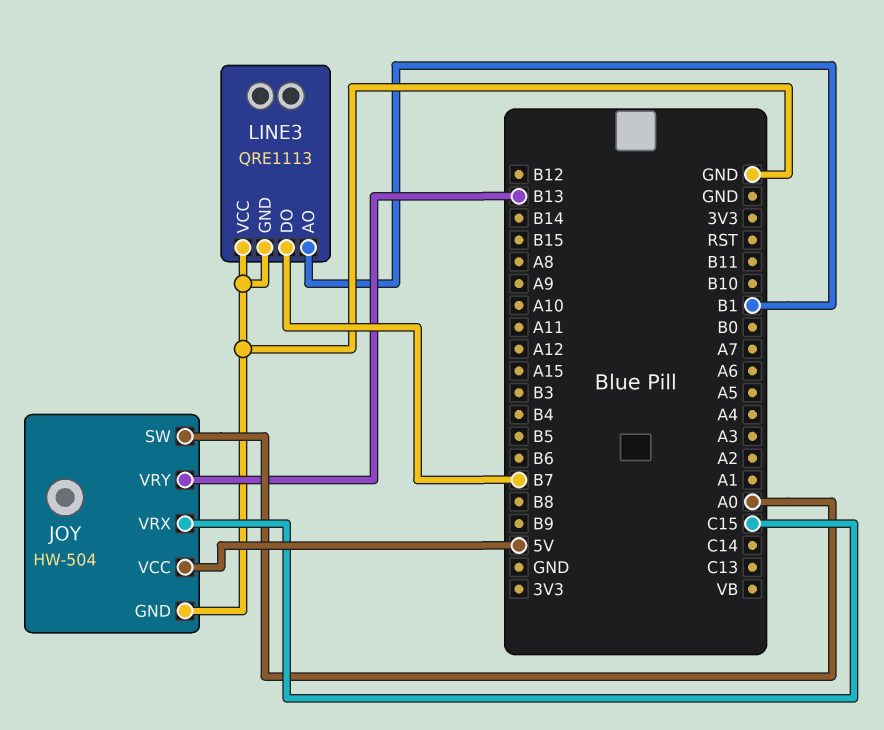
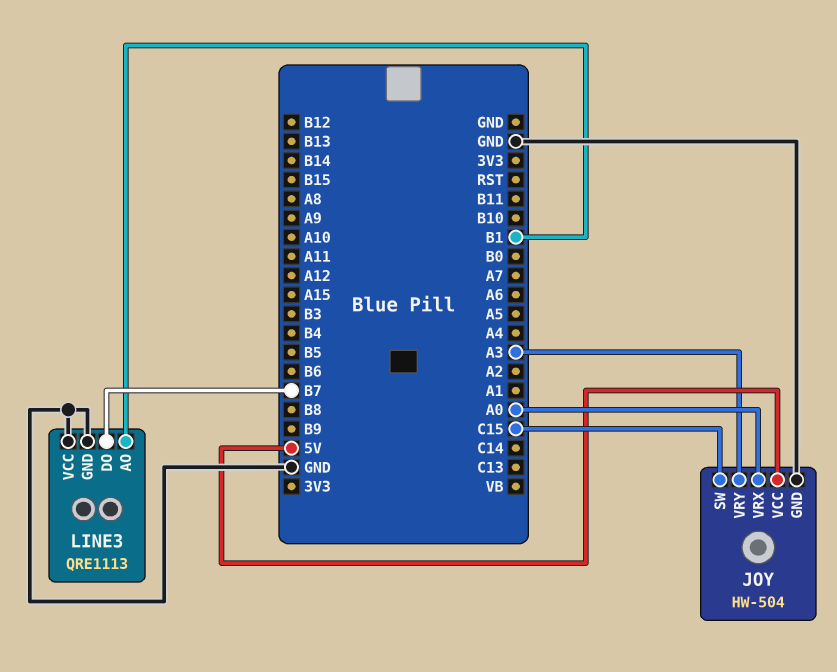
JOY pin SW: A0 -> C15
JOY pin VRX: C15 -> A0
JOY pin VRY: B13 -> A3

